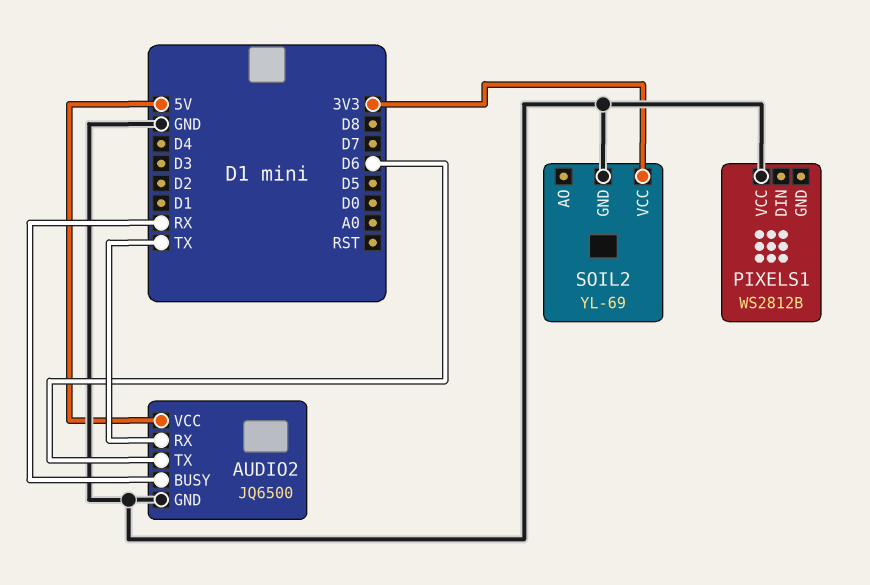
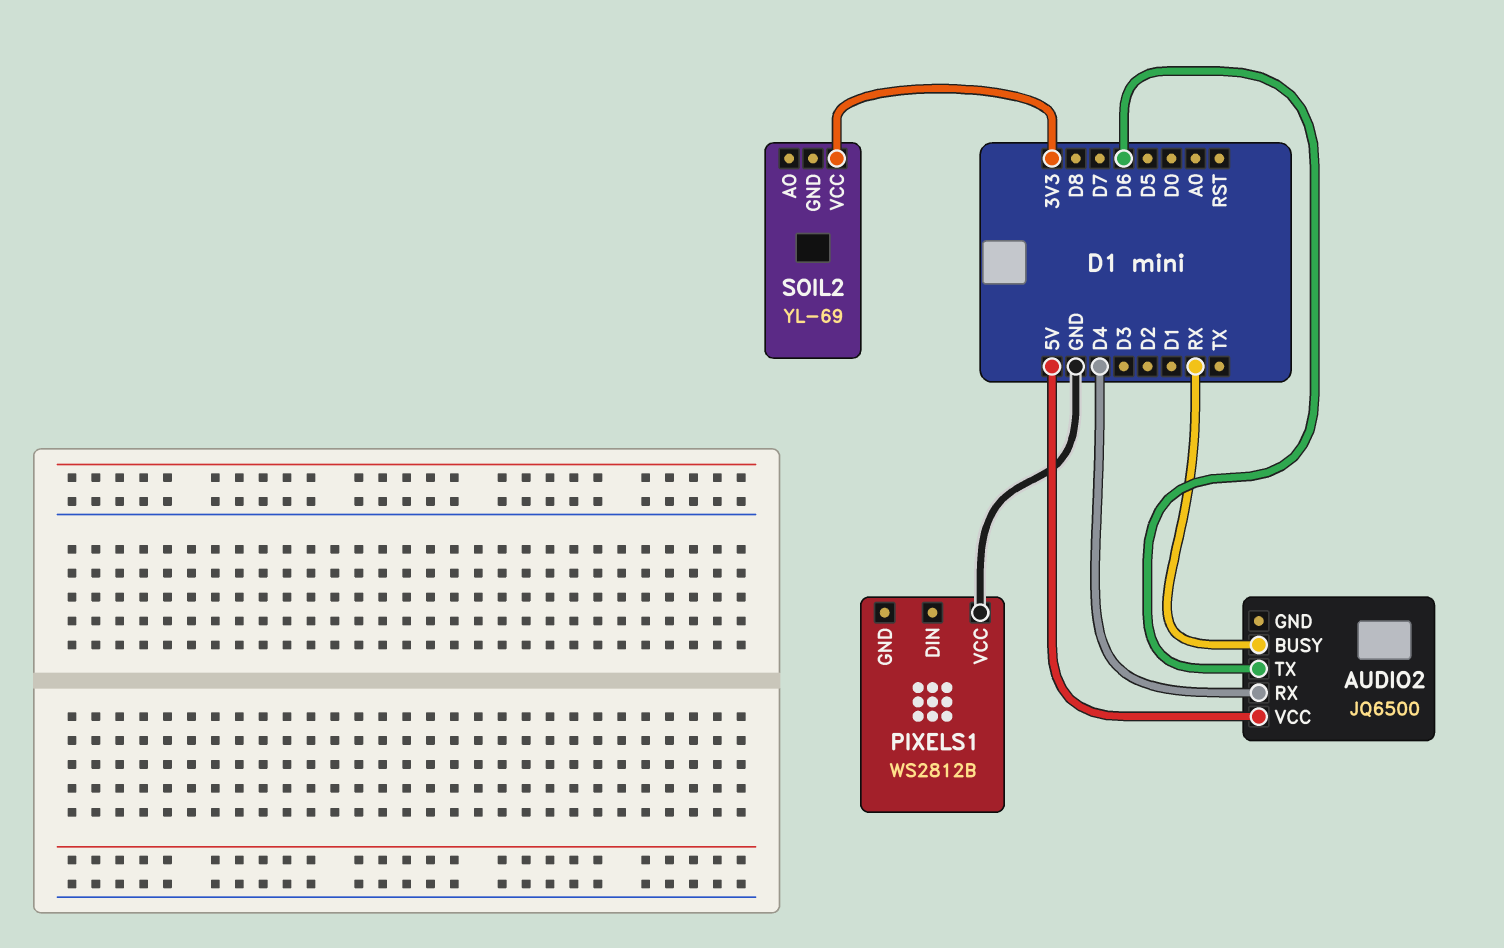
AUDIO2 pin GND: GND -> none
AUDIO2 pin RX: TX -> D4
SOIL2 pin GND: GND -> none

